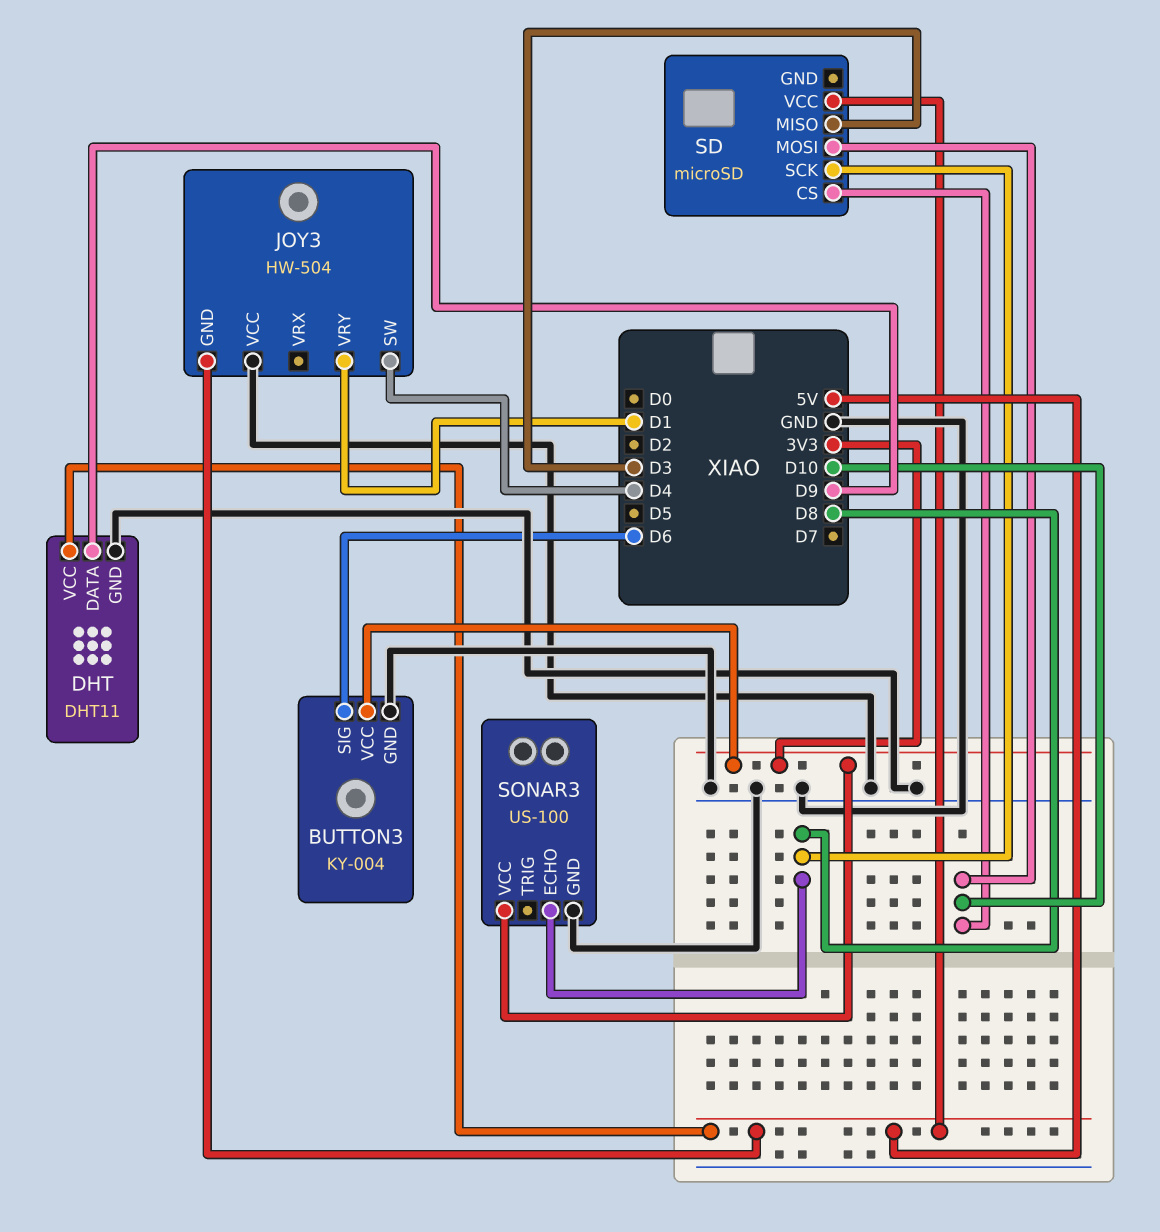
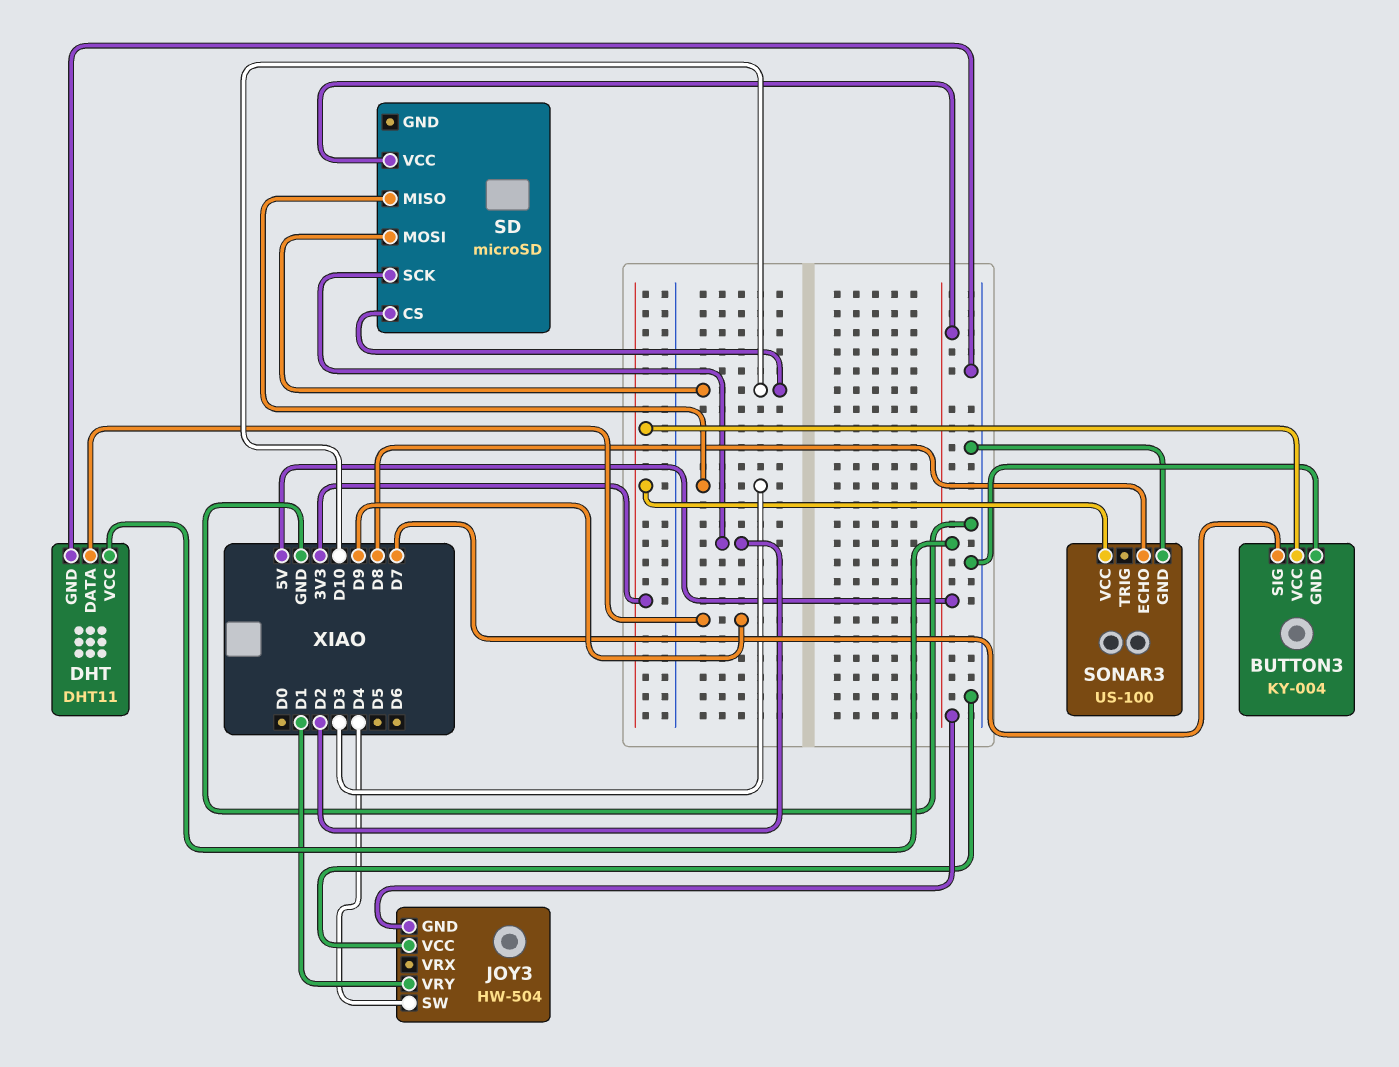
BUTTON3 pin SIG: D6 -> D7
SD pin SCK: D8 -> D2

